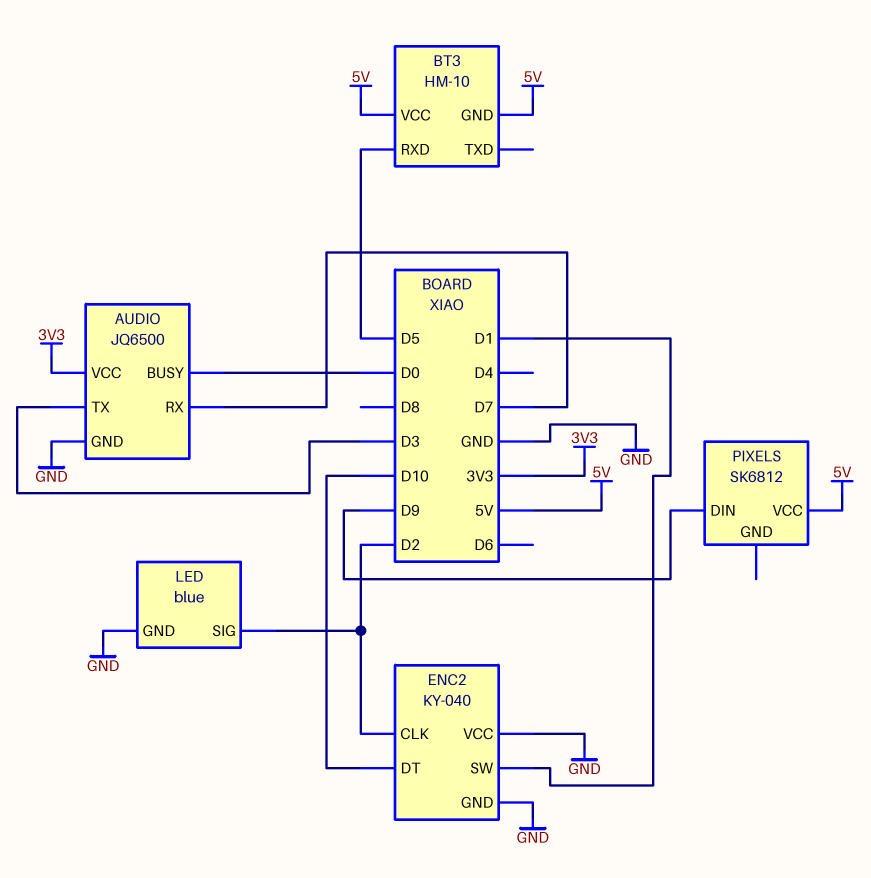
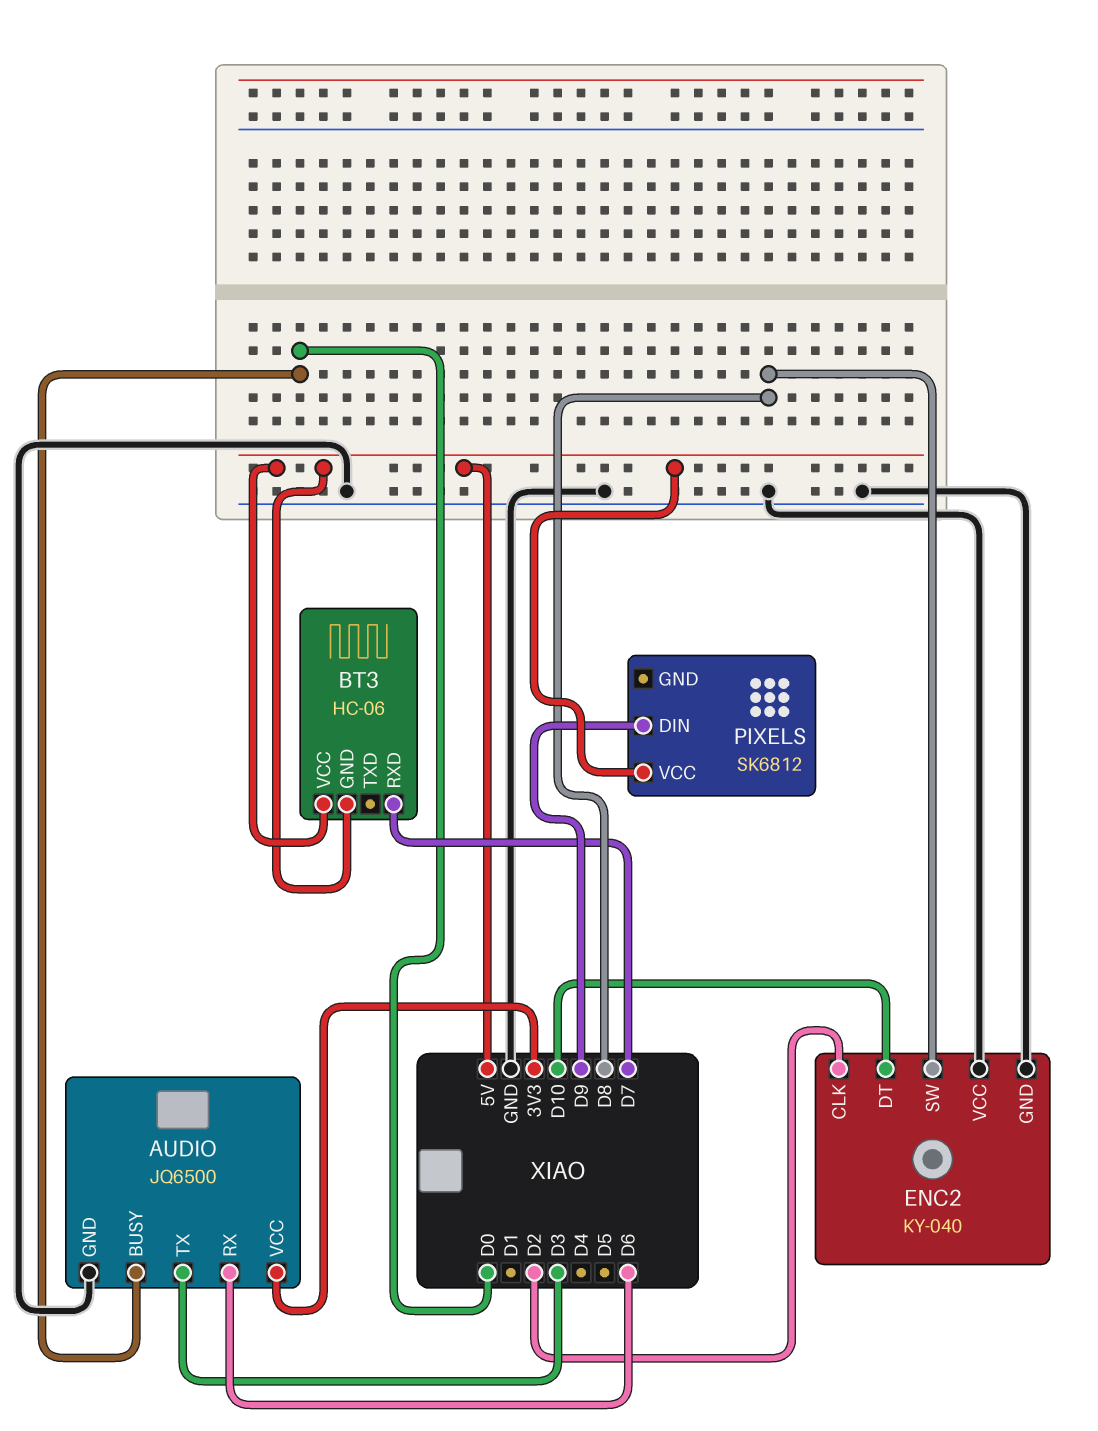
AUDIO pin RX: D7 -> D6
BT3: HM-10 -> HC-06
BT3 pin RXD: D5 -> D7
ENC2 pin SW: D1 -> D8
LED: blue -> none
LED pin GND: GND -> none
LED pin SIG: D2 -> none

